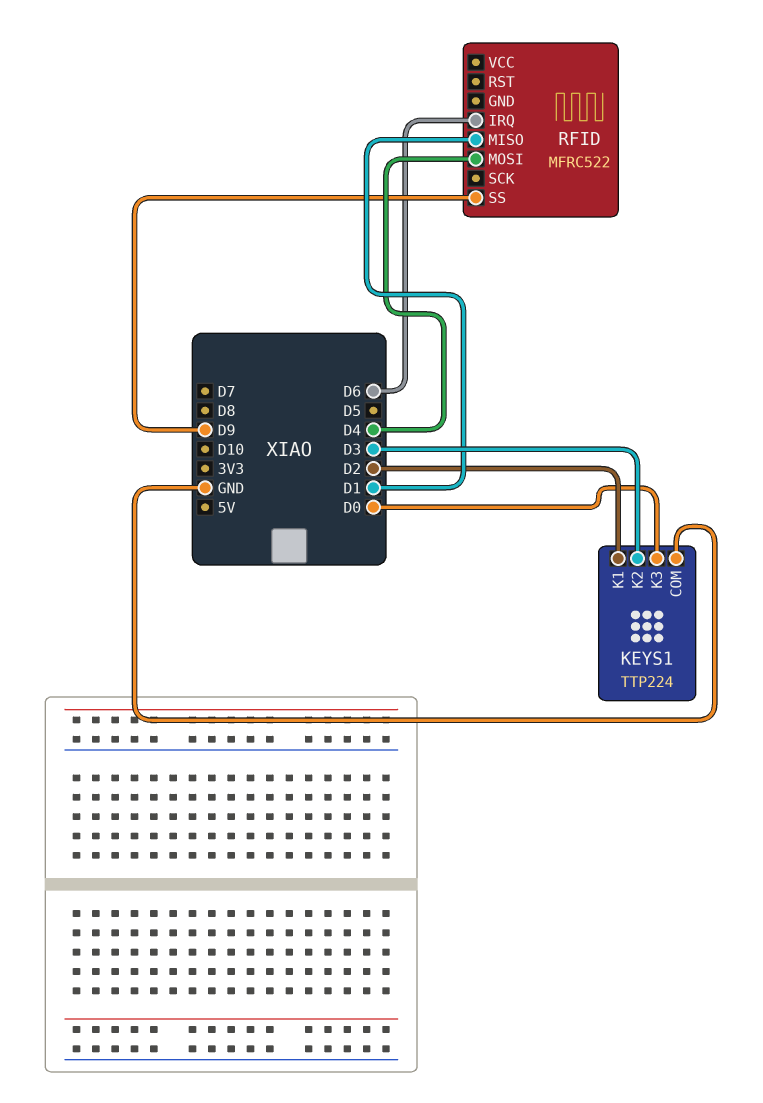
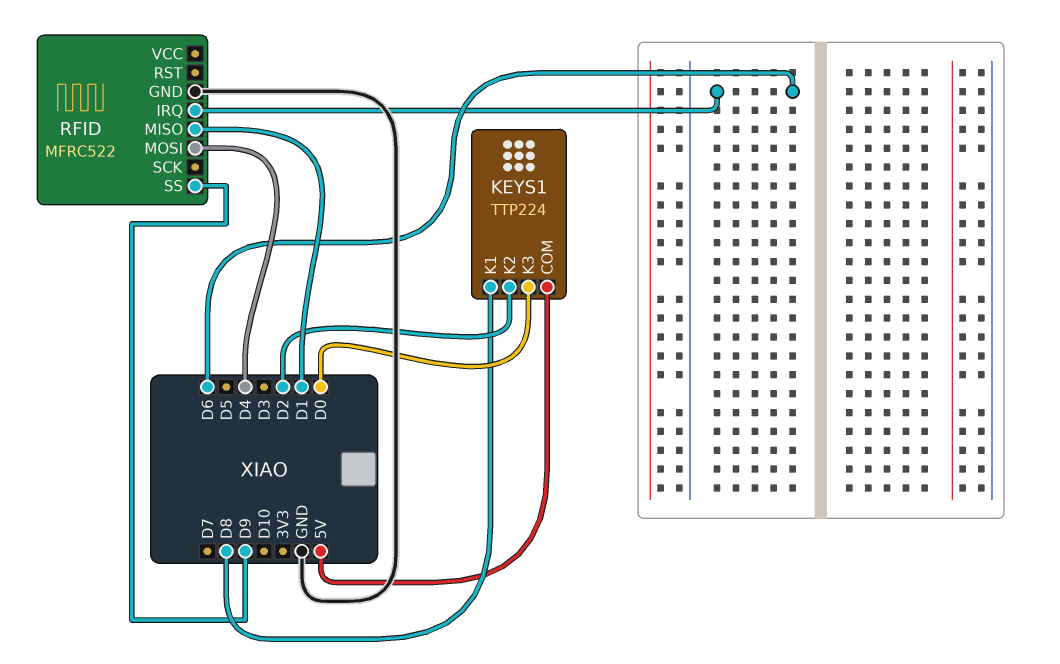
KEYS1 pin COM: GND -> 5V
KEYS1 pin K1: D2 -> D8
KEYS1 pin K2: D3 -> D2
RFID pin GND: none -> GND

